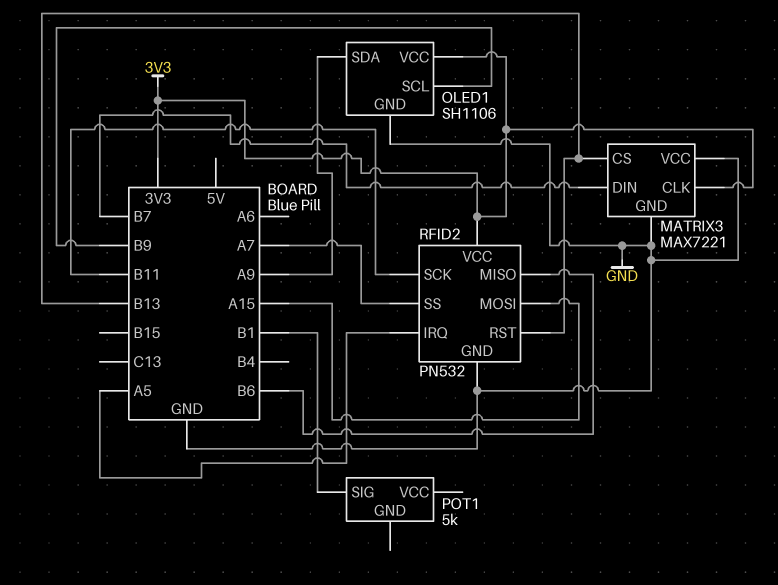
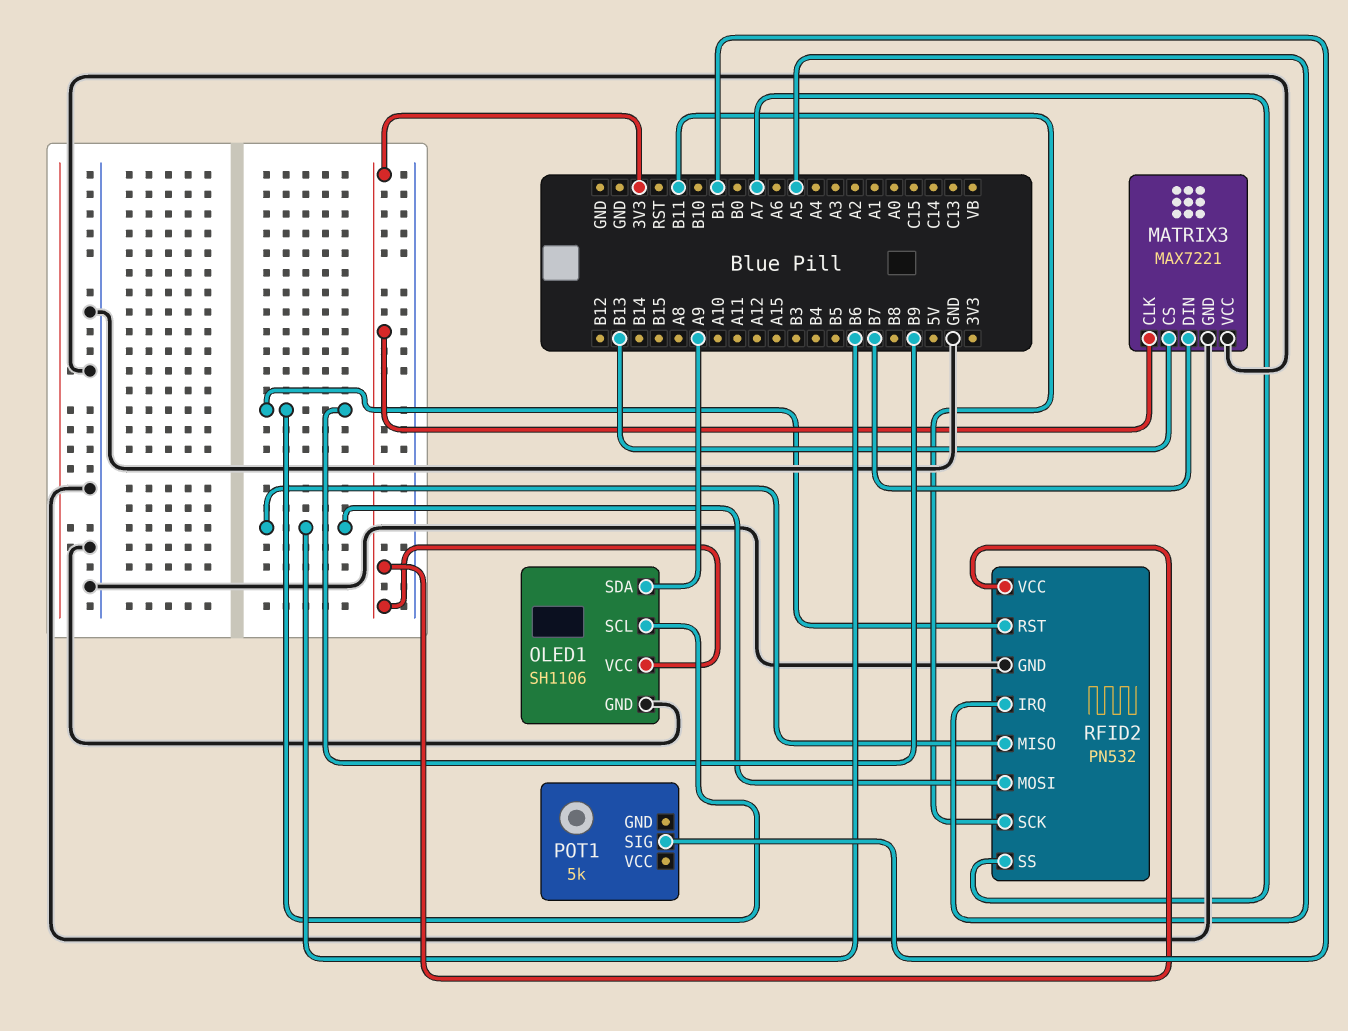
RFID2 pin MOSI: A15 -> B6
RFID2 pin RST: B13 -> B9

